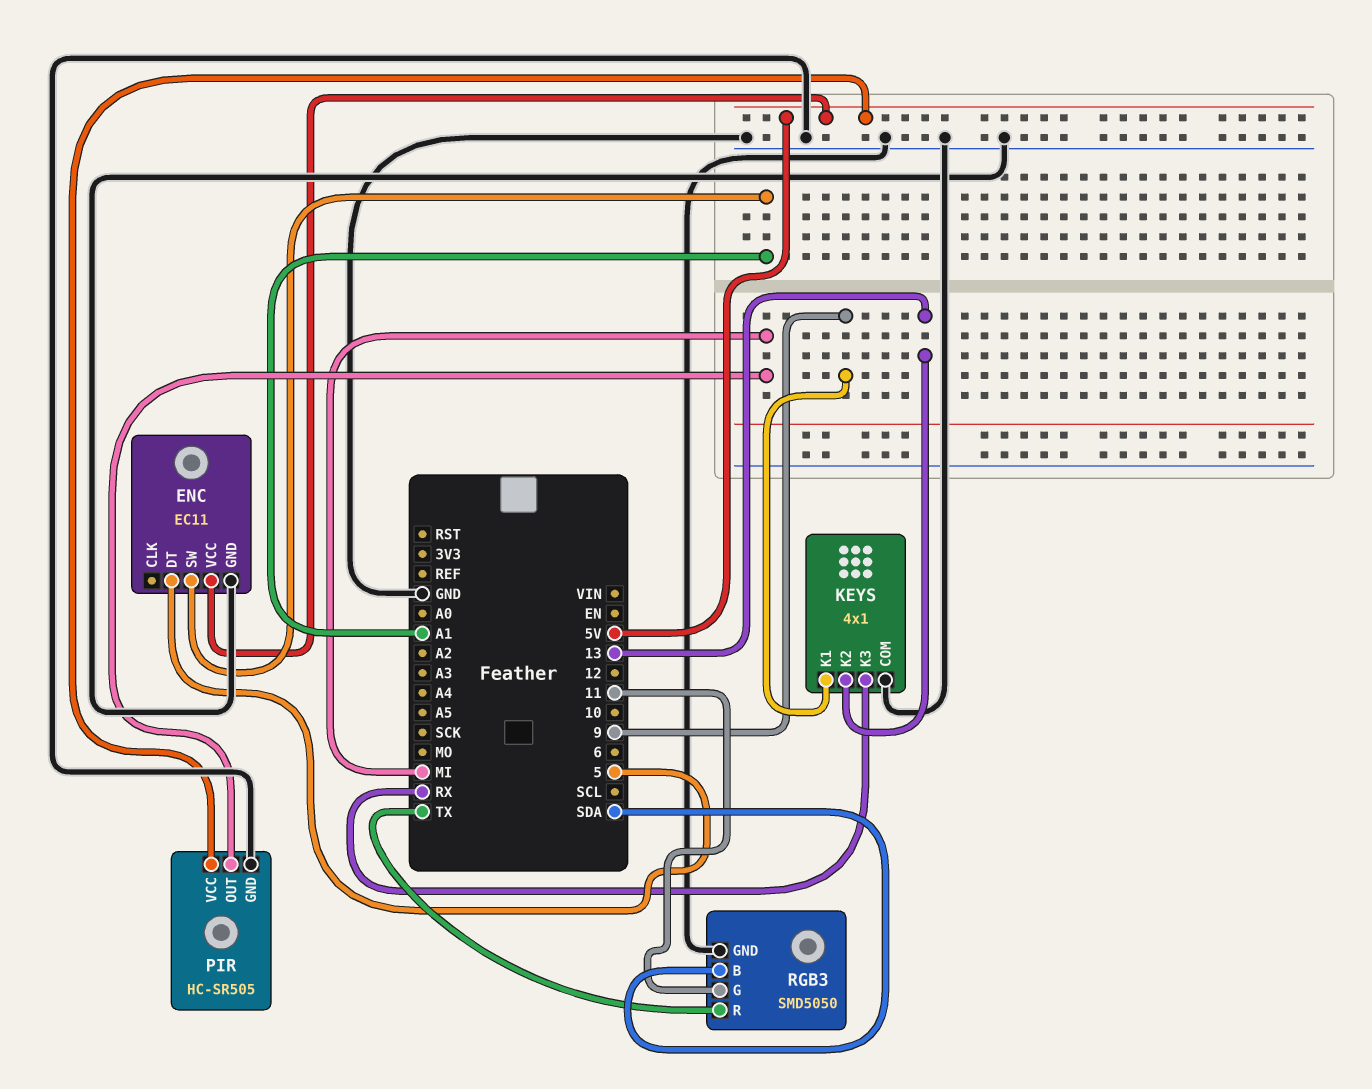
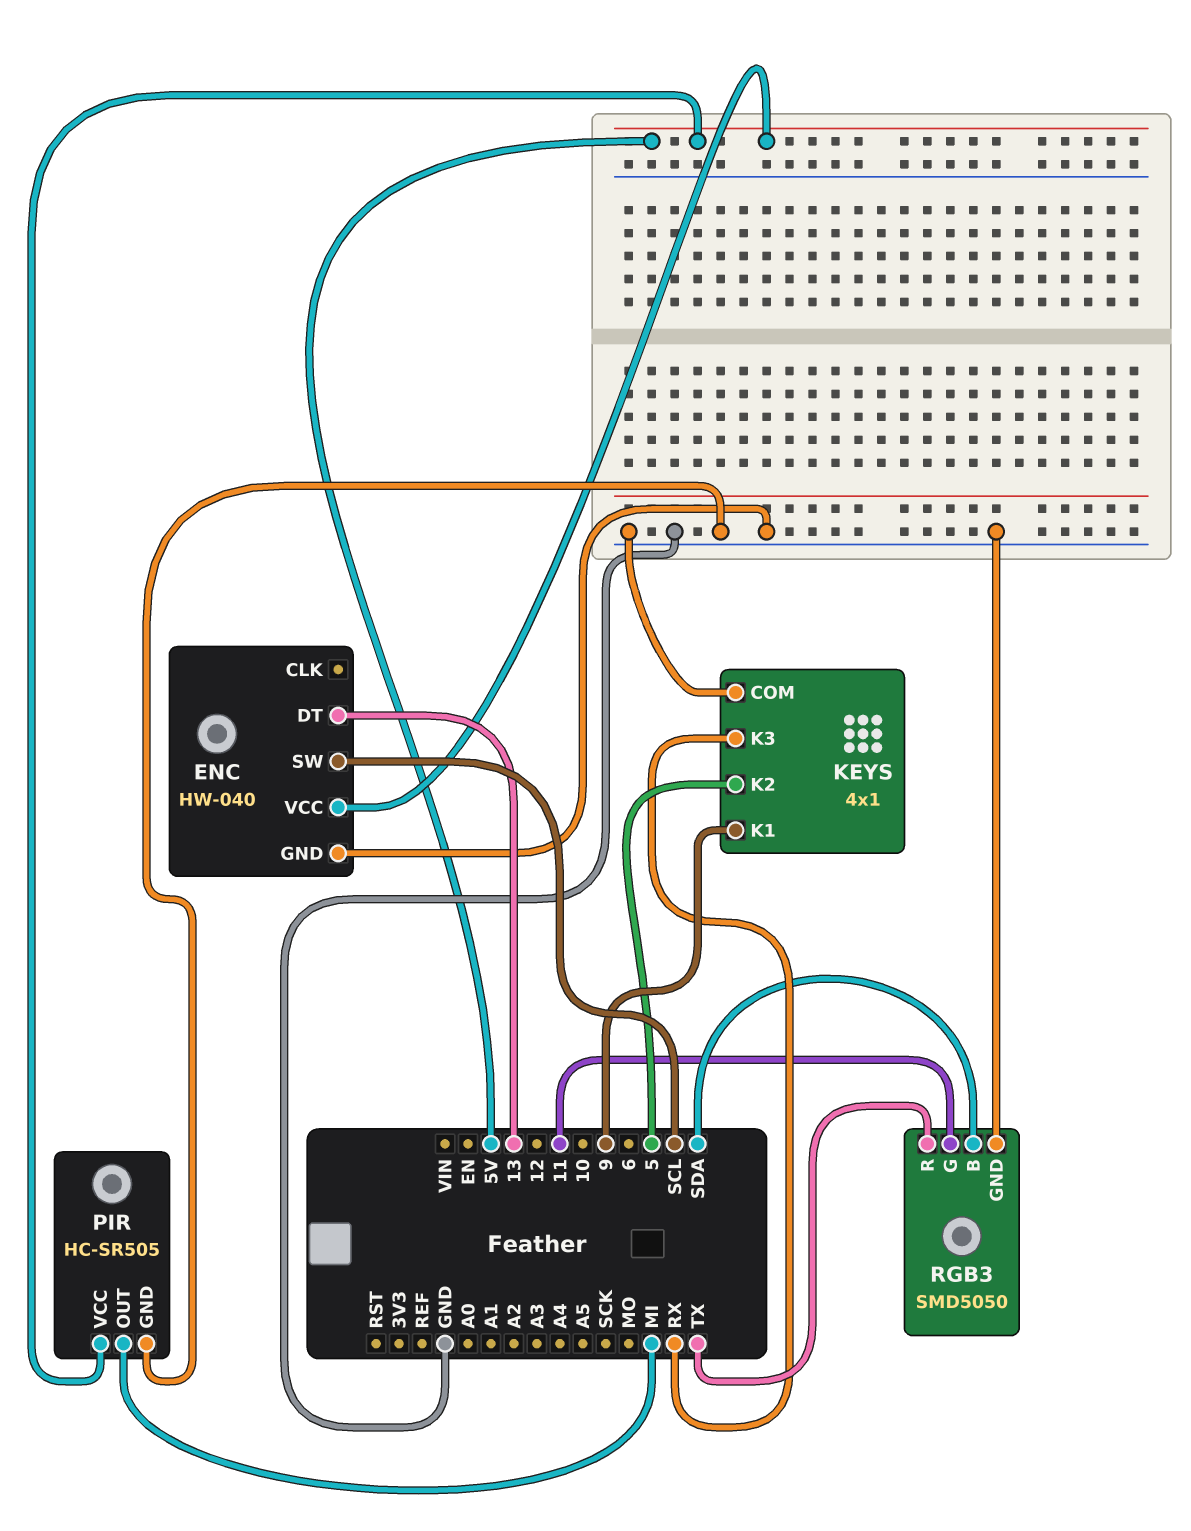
ENC: EC11 -> HW-040
ENC pin DT: 5 -> 13
ENC pin SW: A1 -> SCL
KEYS pin K2: 13 -> 5

